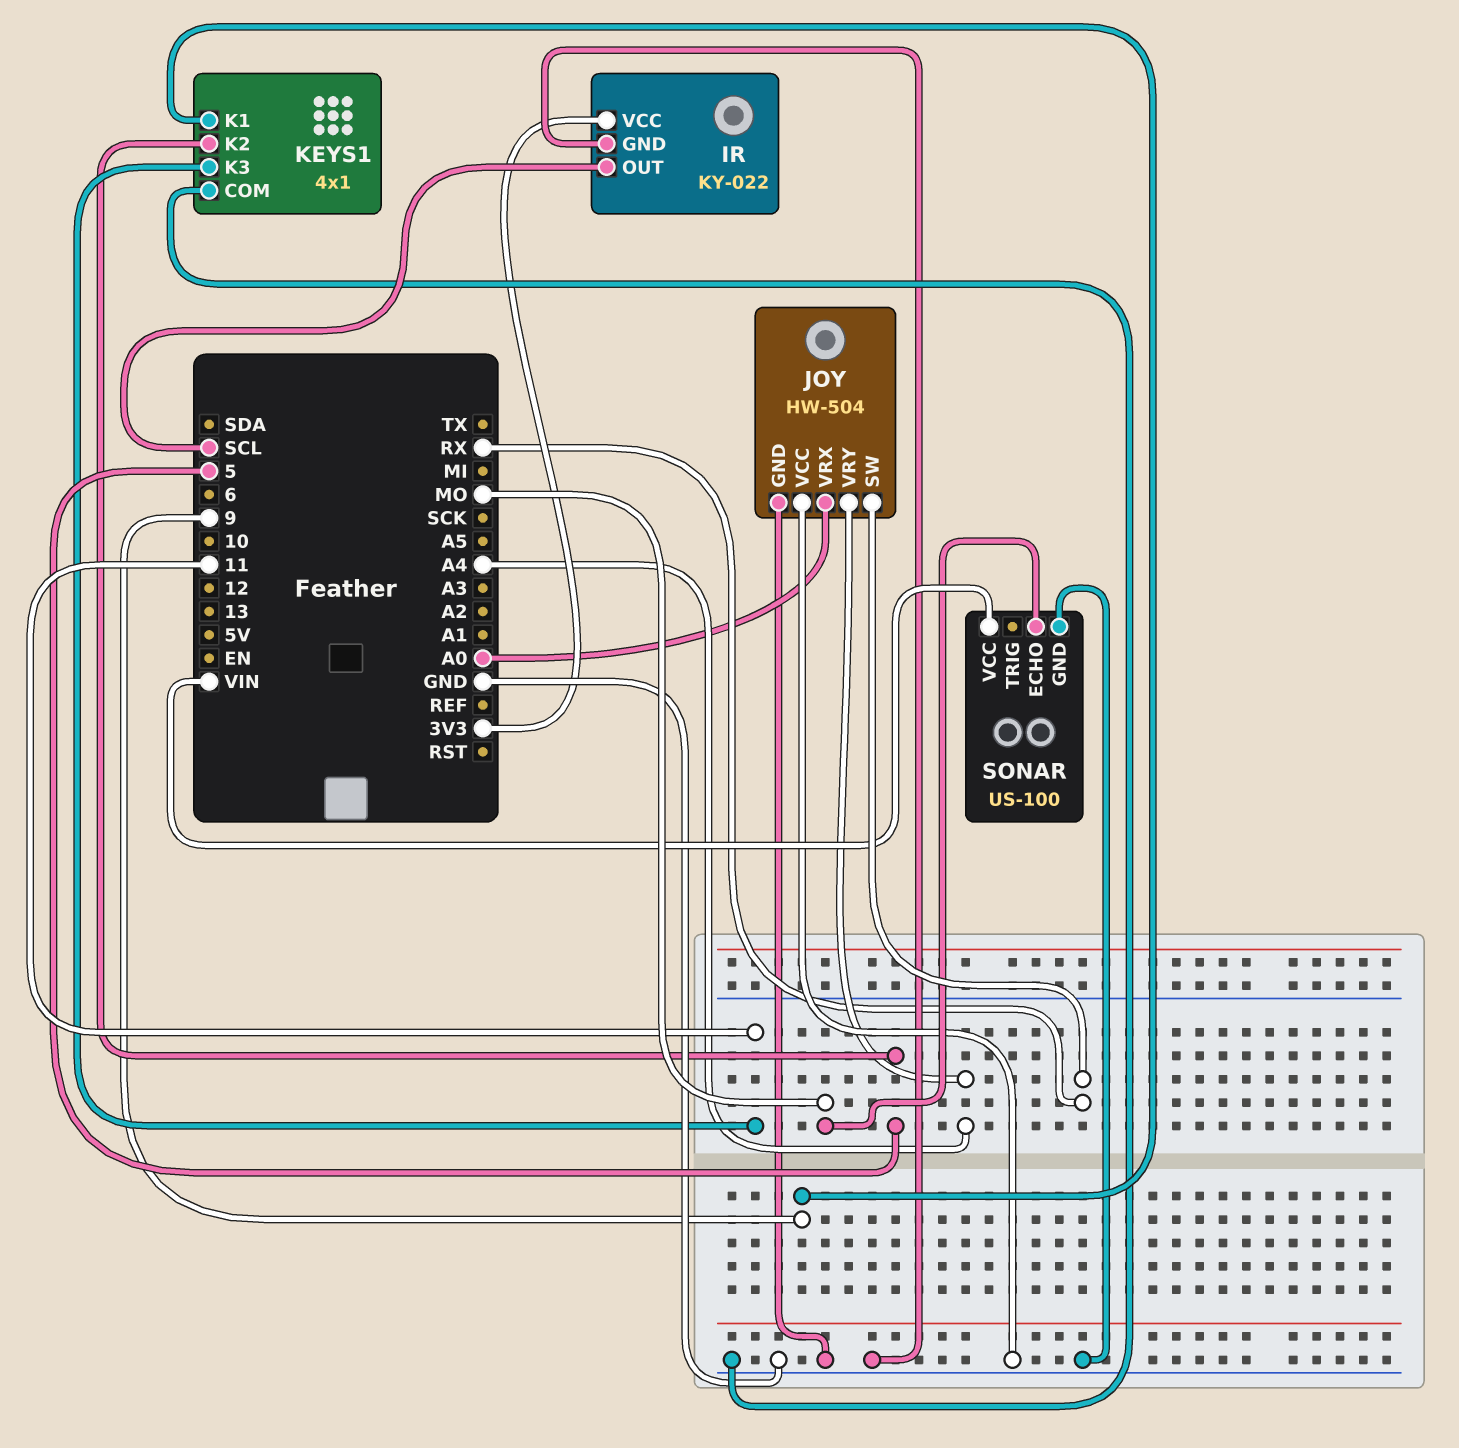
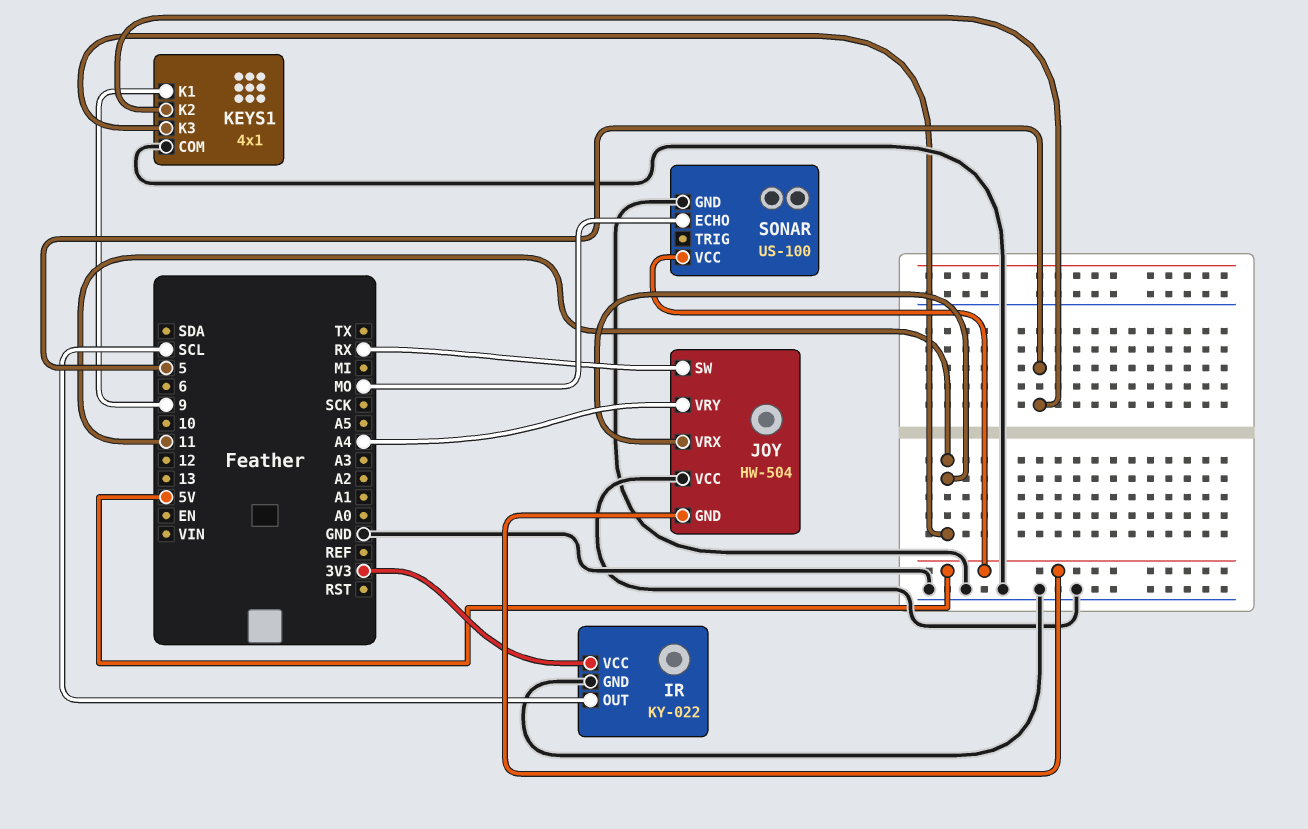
JOY pin GND: GND -> 5V
JOY pin VRX: A0 -> 11
SONAR pin VCC: VIN -> 5V

